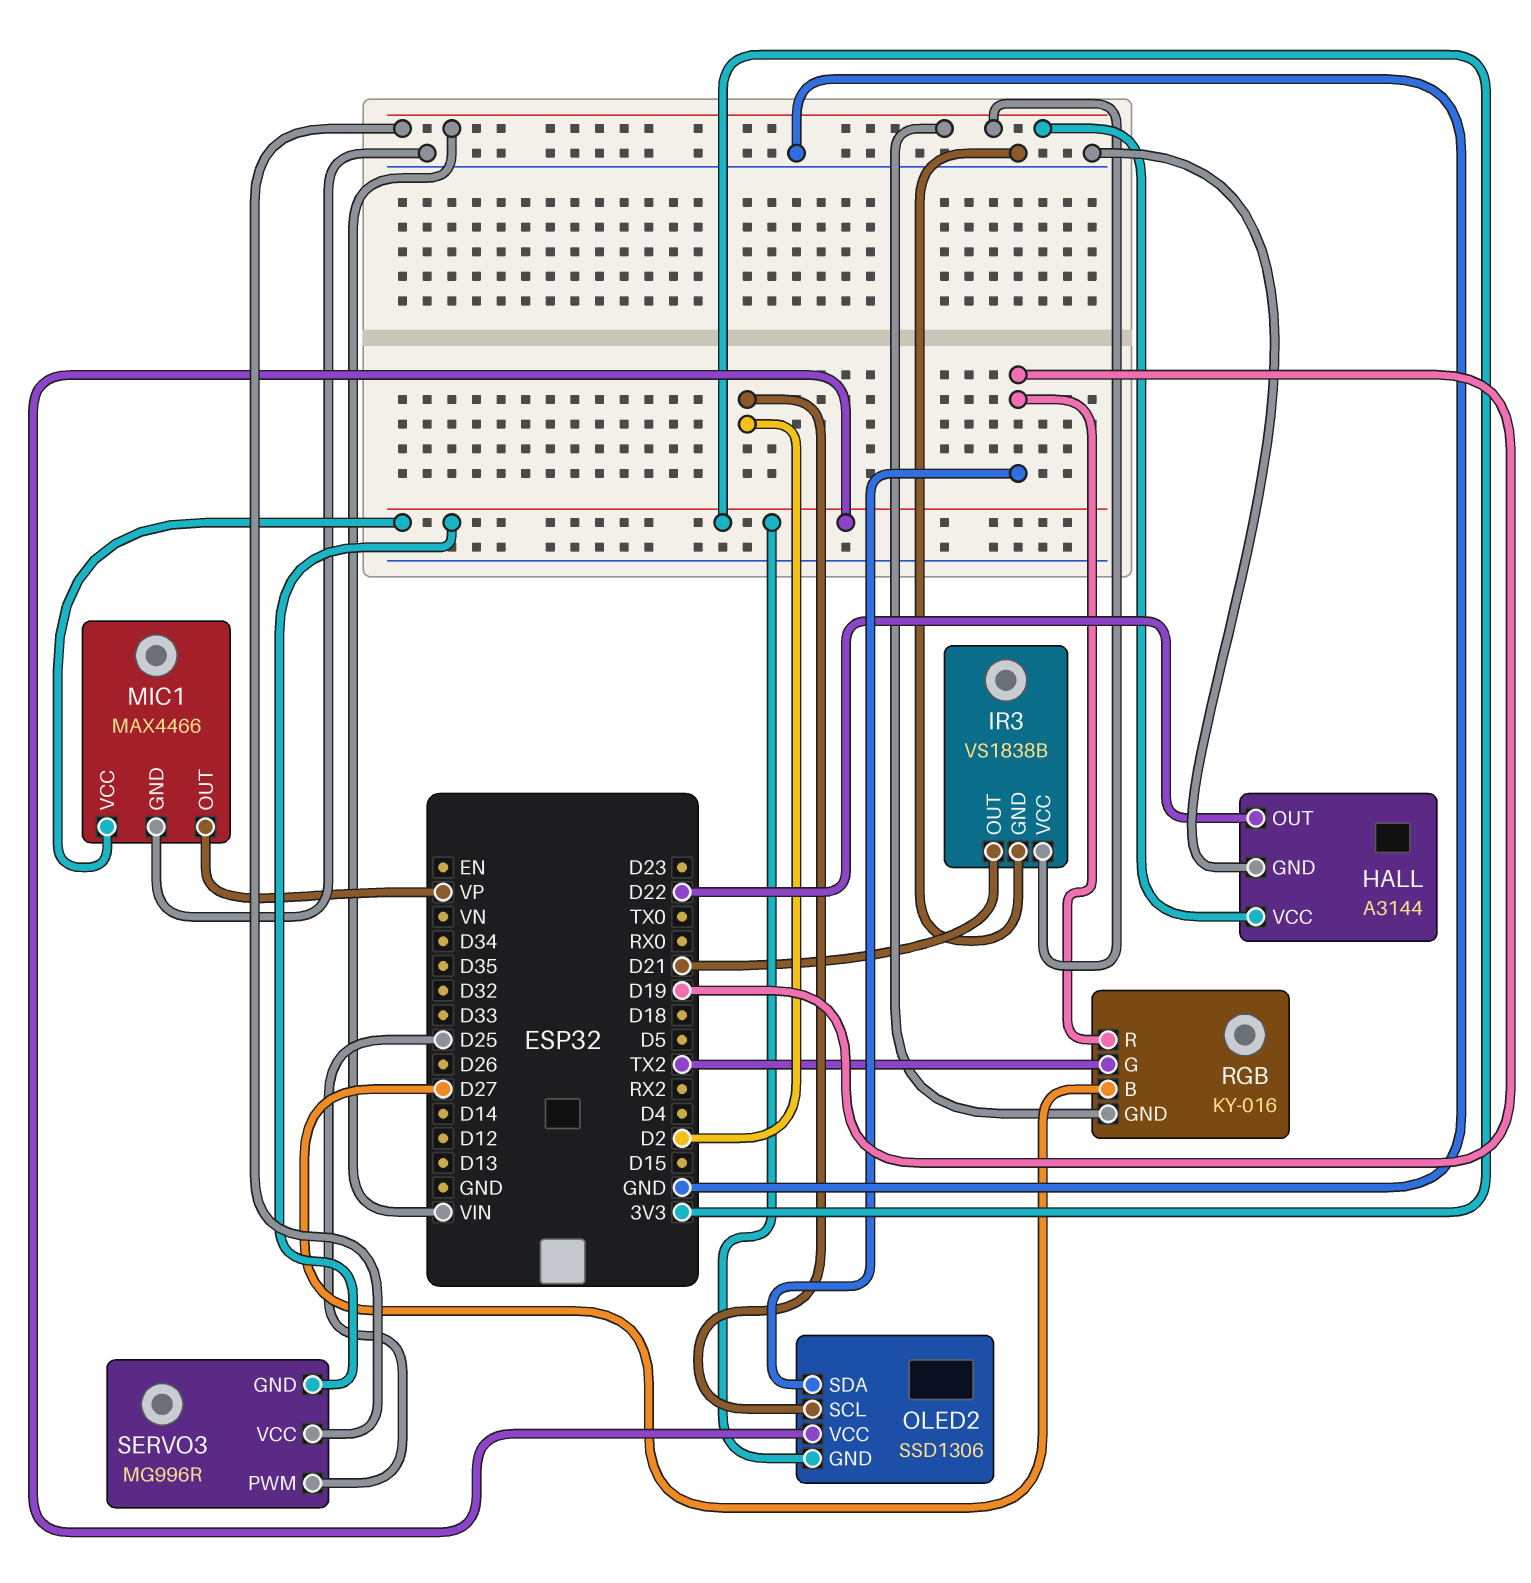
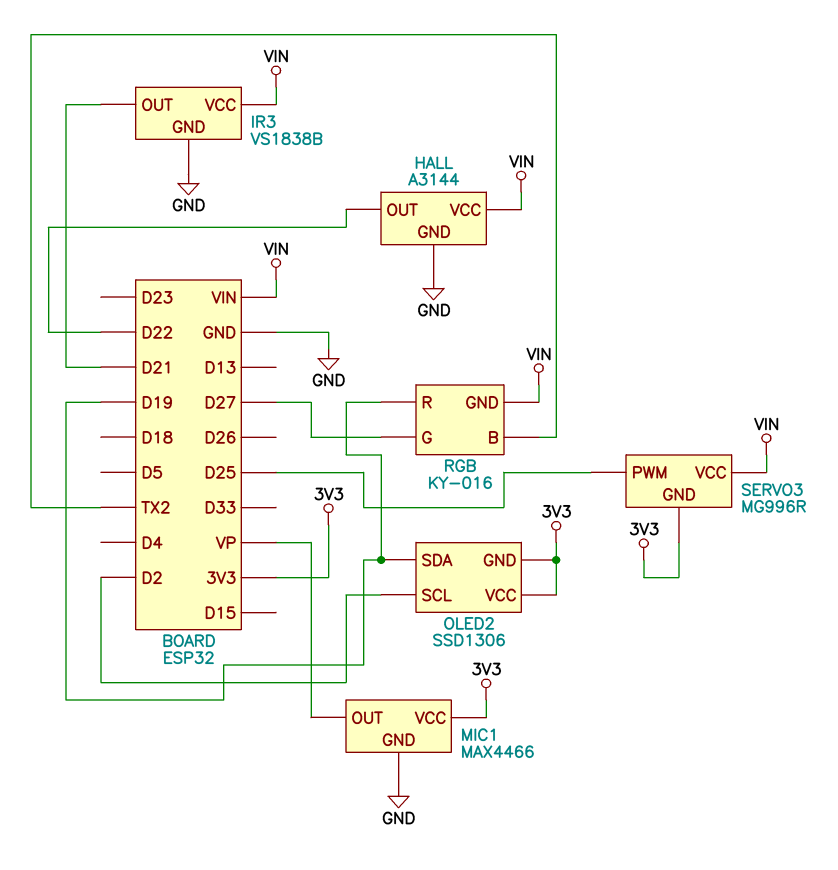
RGB pin B: D27 -> TX2
RGB pin G: TX2 -> D27

